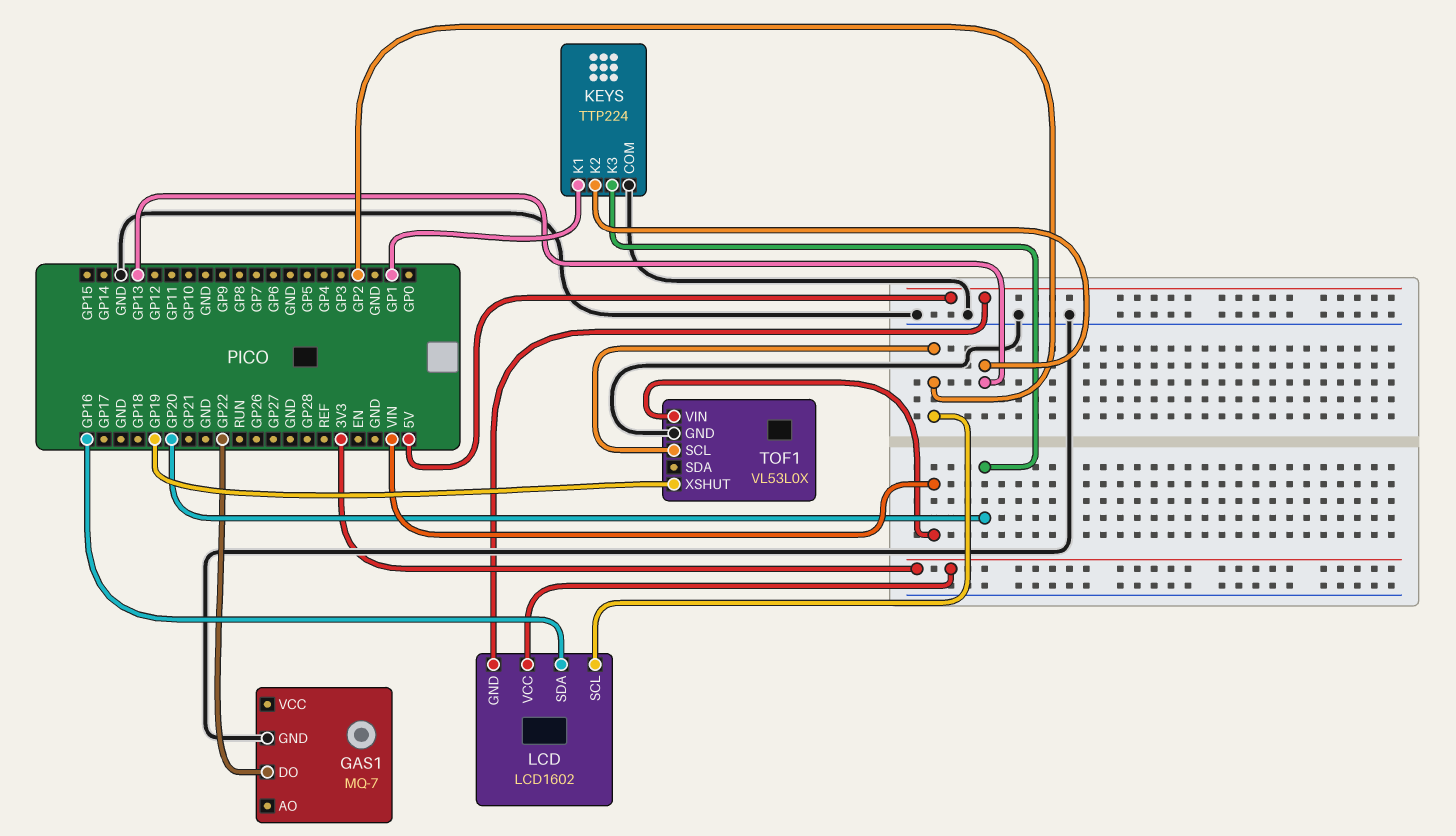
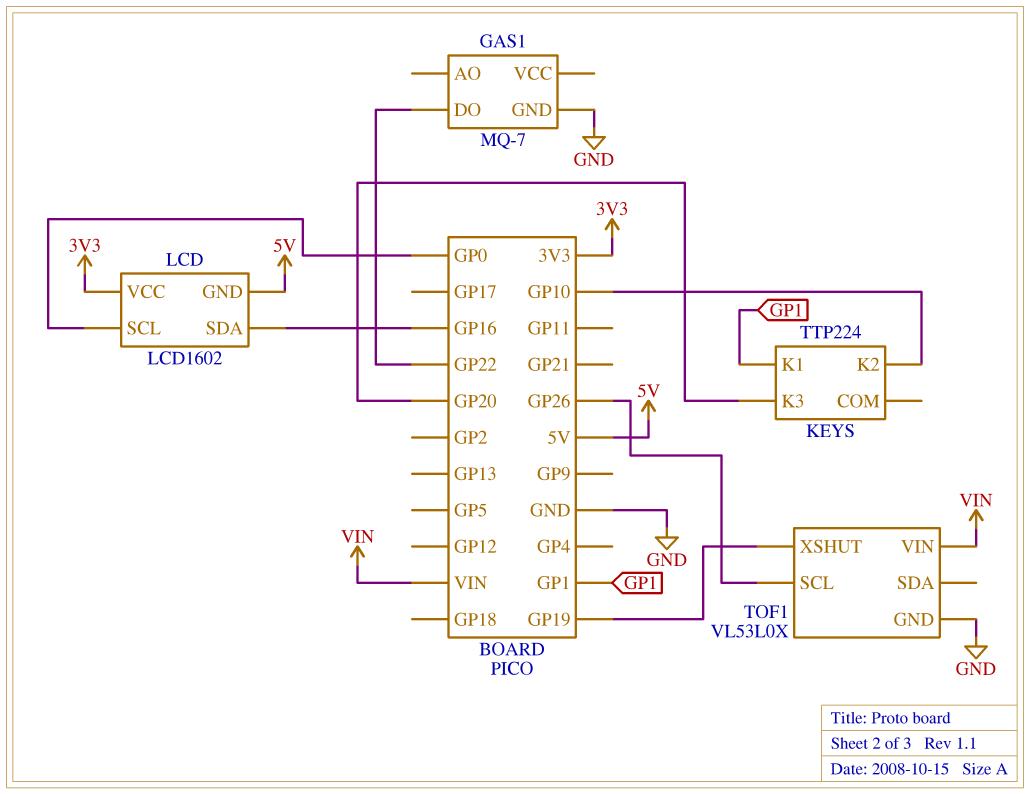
KEYS pin COM: GND -> none
KEYS pin K2: GP13 -> GP10
LCD pin SCL: GP2 -> GP0
TOF1 pin SCL: GP2 -> GP26

